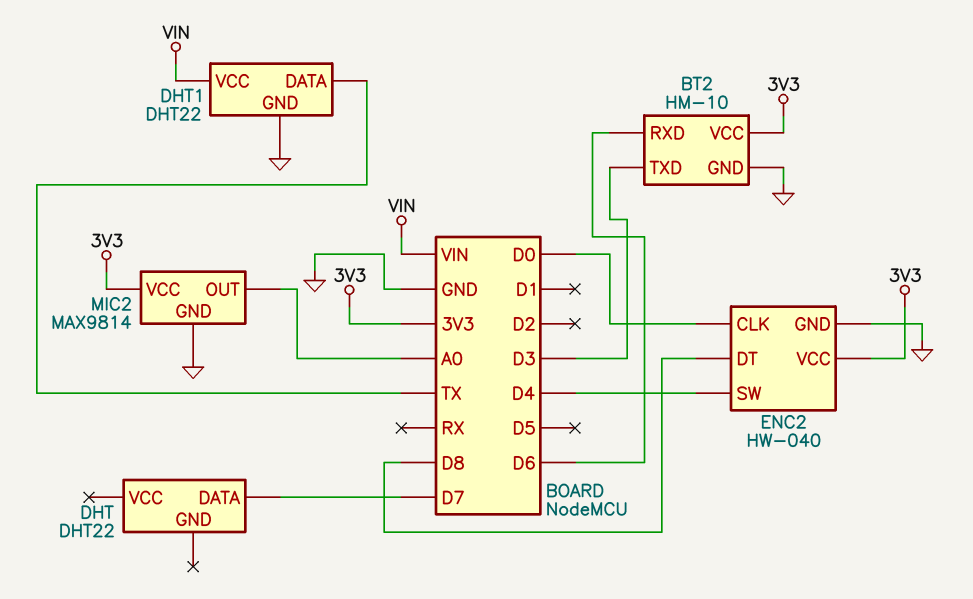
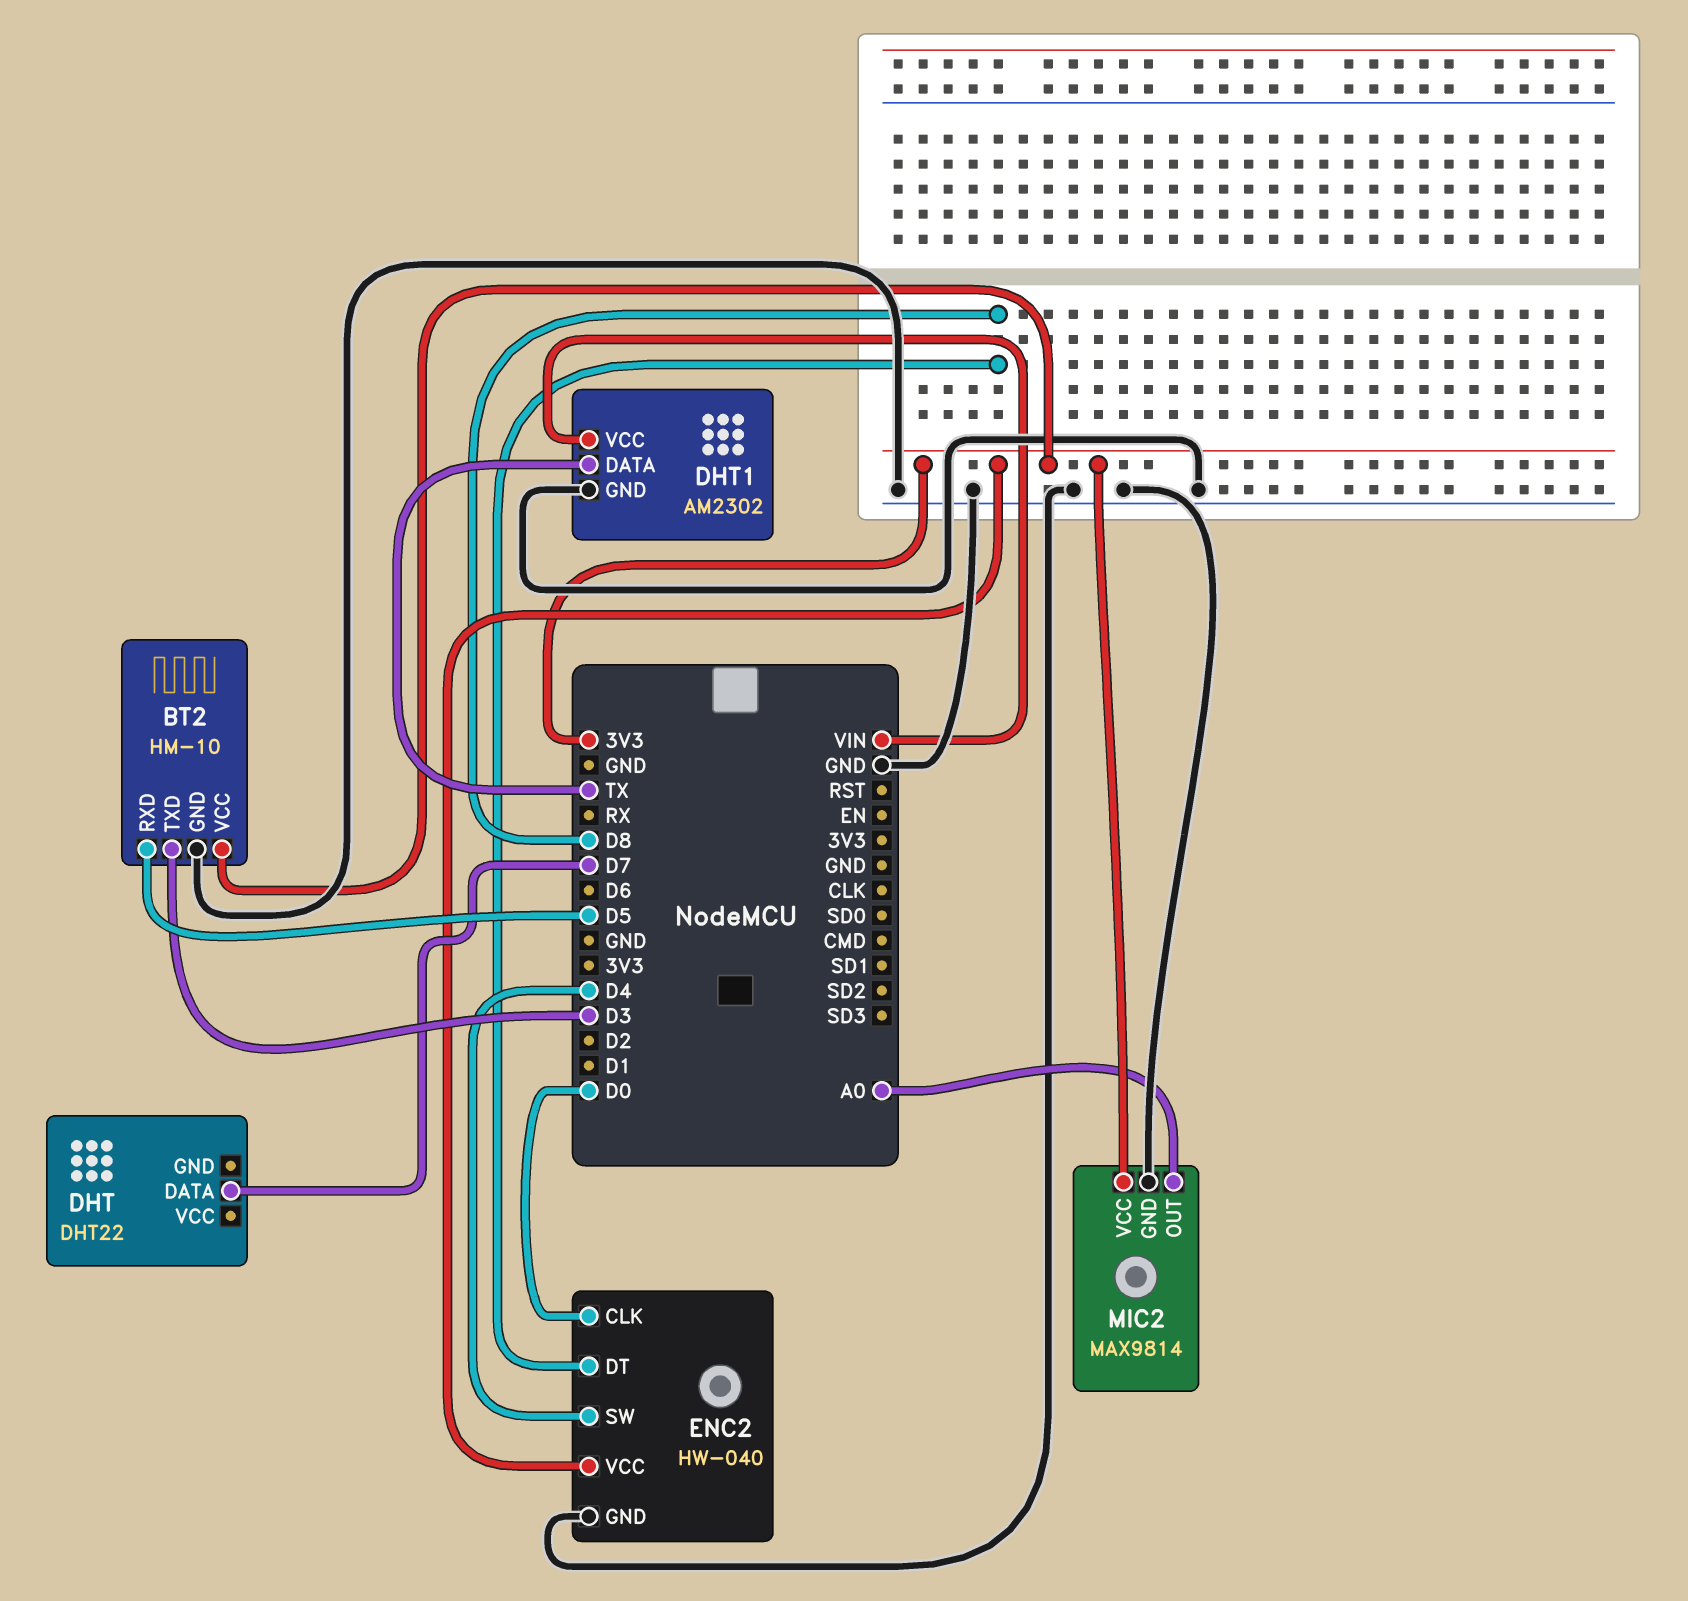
BT2 pin RXD: D6 -> D5
DHT1: DHT22 -> AM2302

